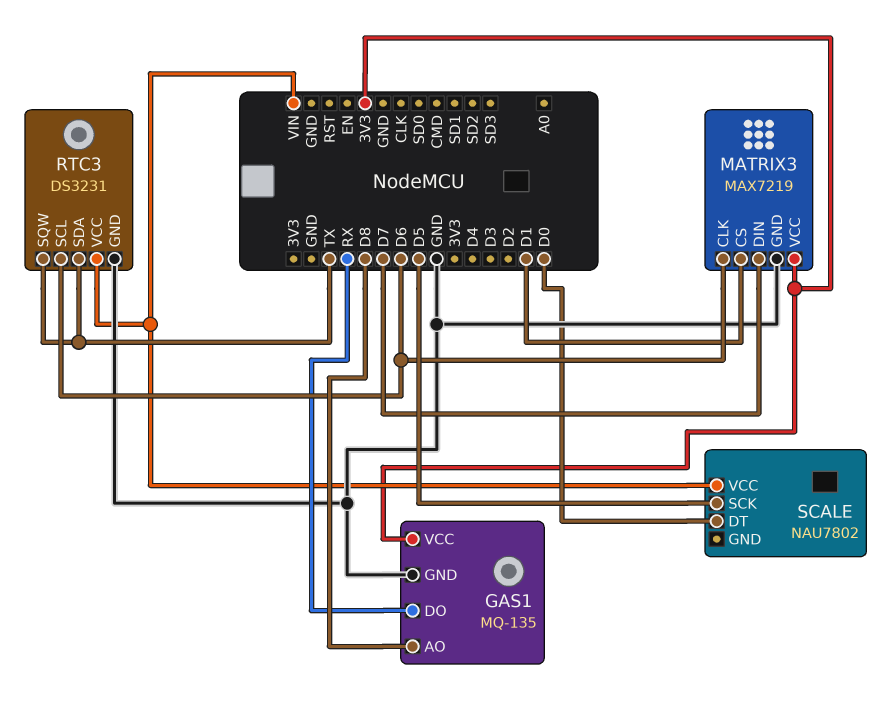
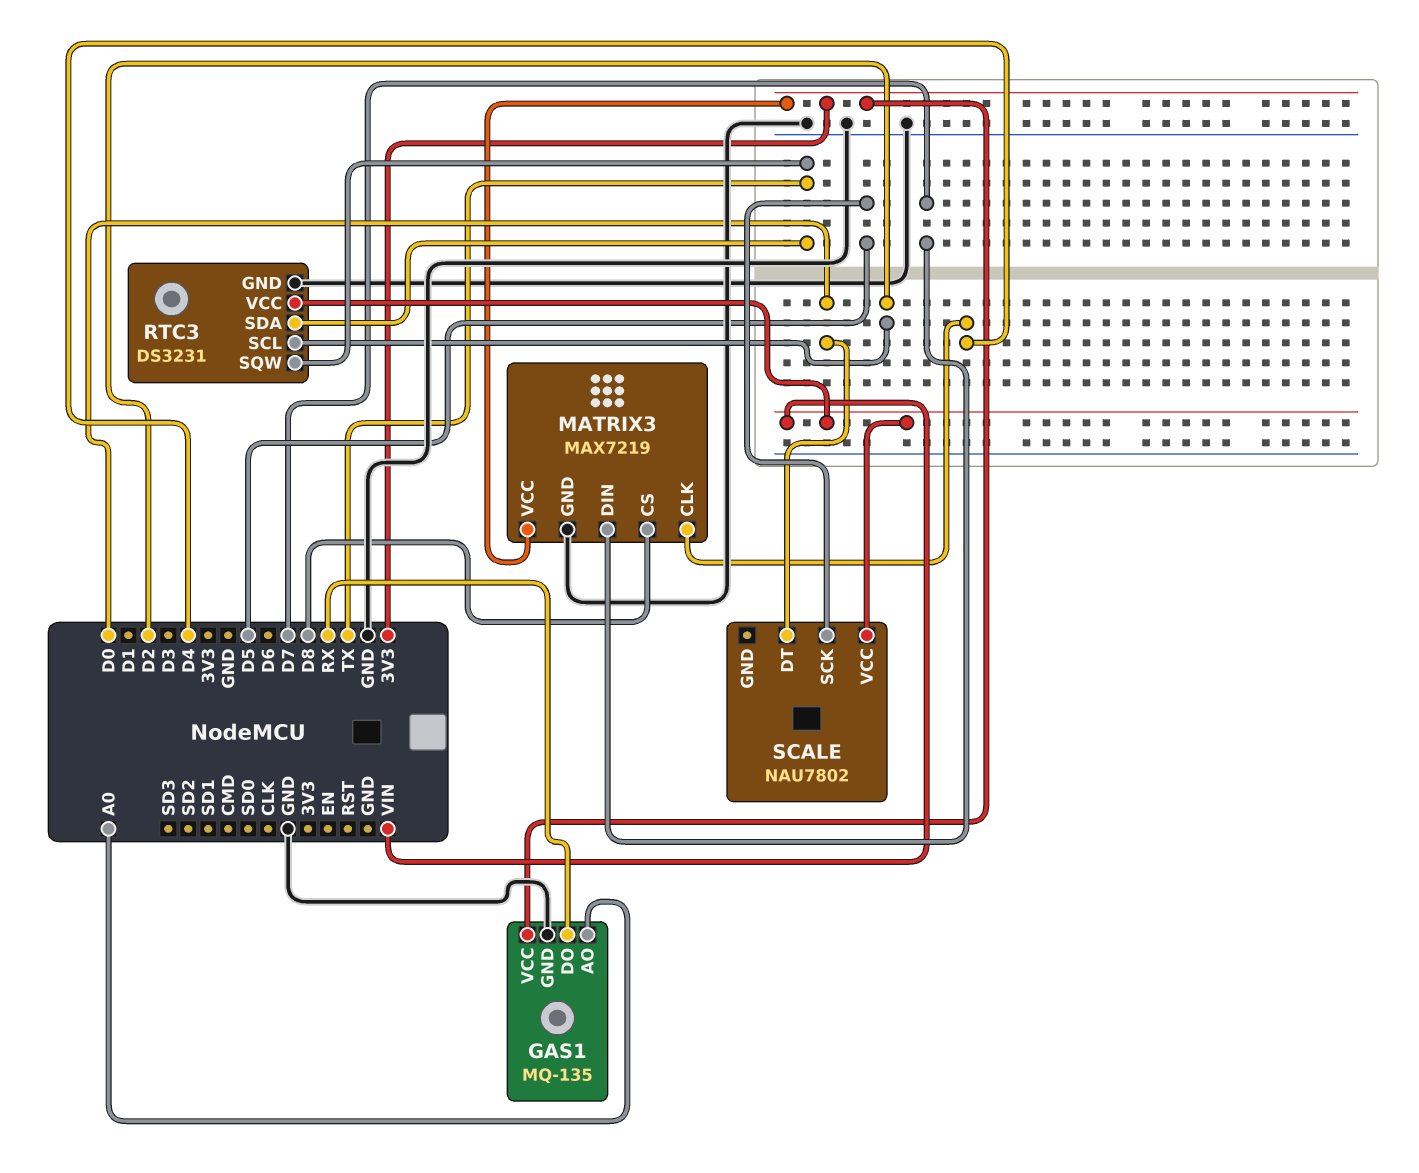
GAS1 pin AO: D8 -> A0
MATRIX3 pin CLK: D6 -> D4
MATRIX3 pin CS: D1 -> D8
RTC3 pin SCL: D6 -> D2

